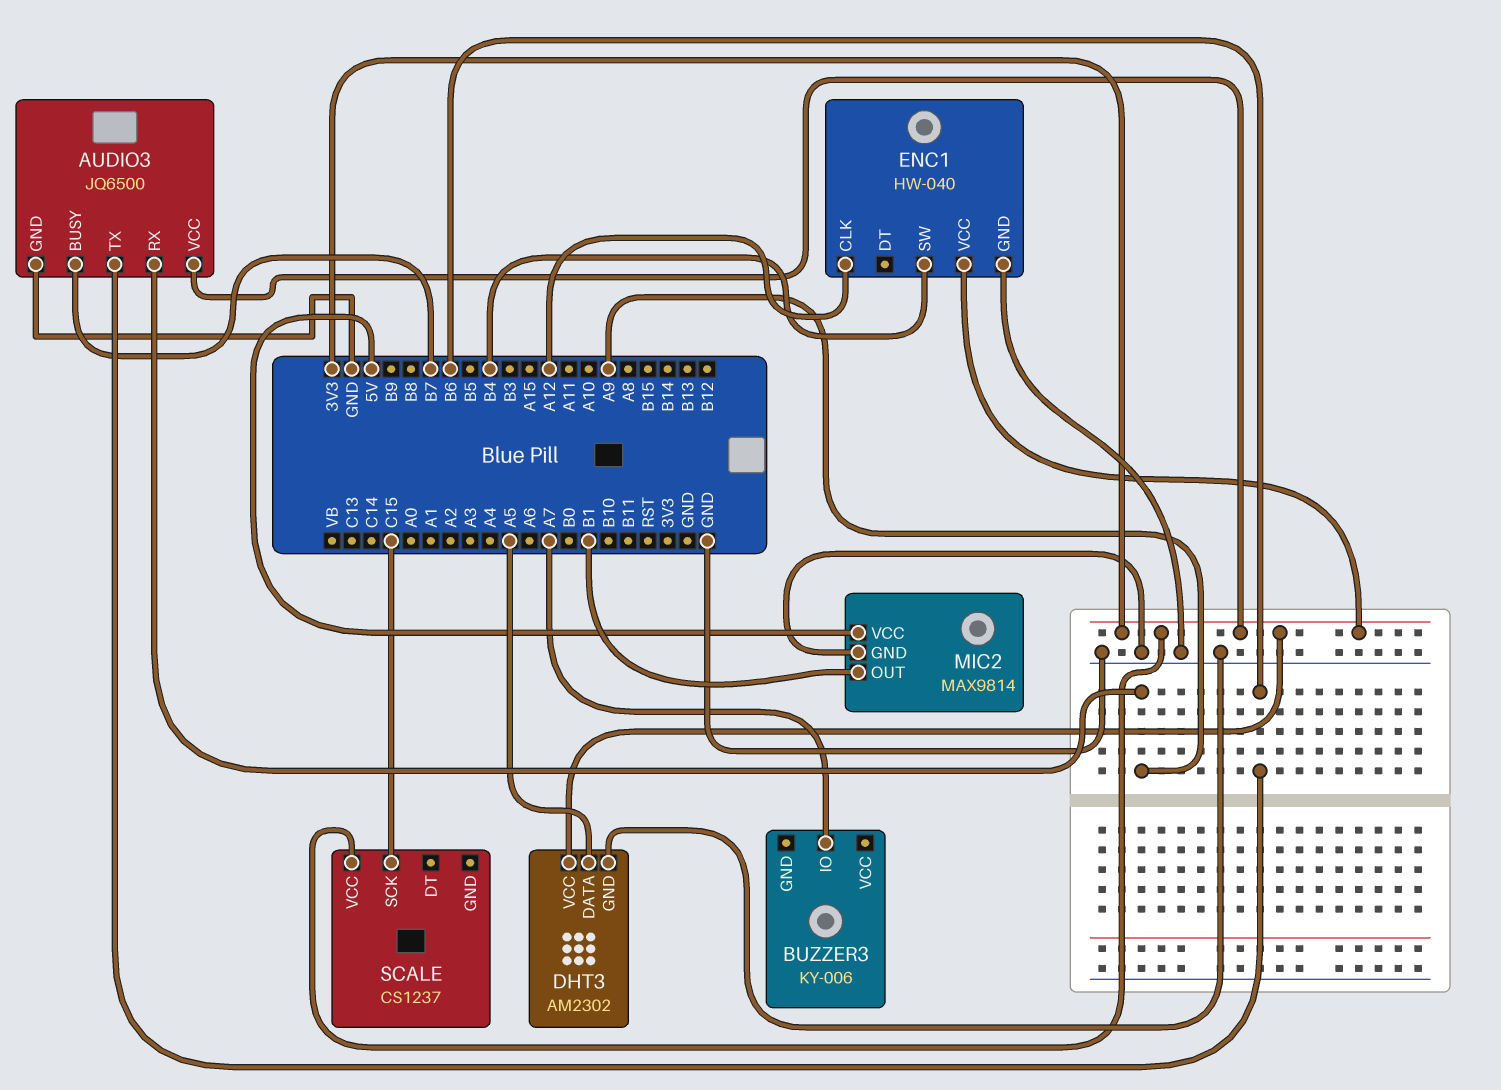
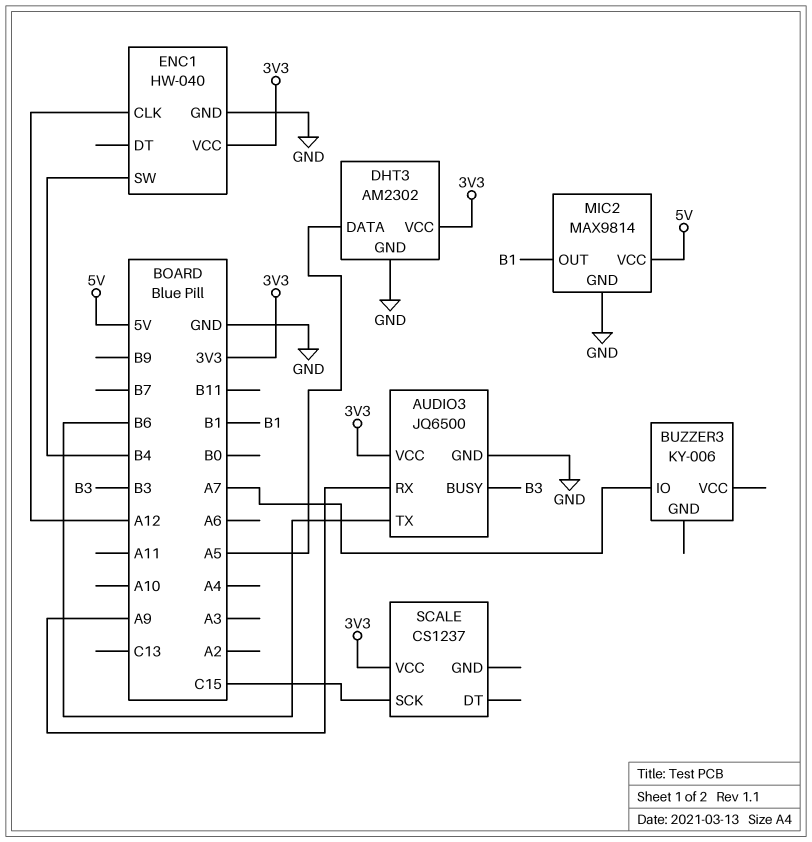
AUDIO3 pin BUSY: B7 -> B3

